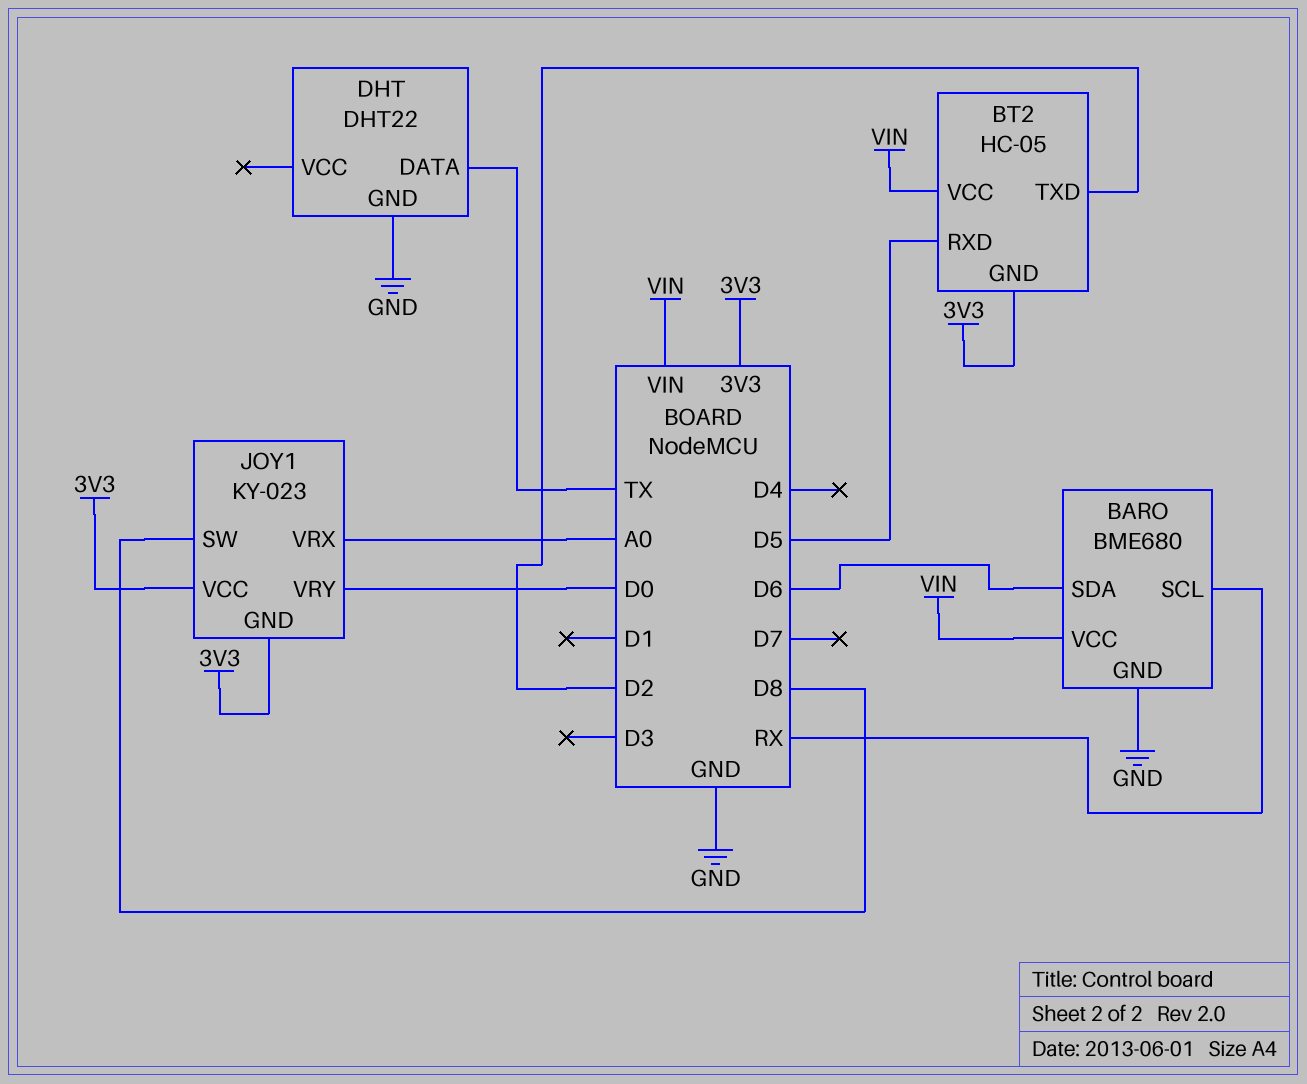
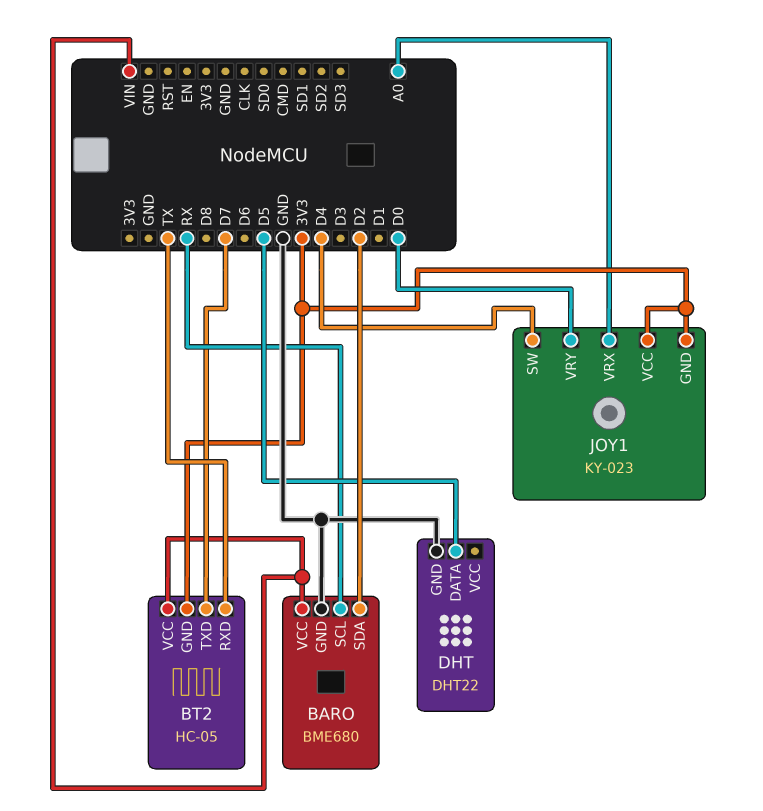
BARO pin SDA: D6 -> D2
BT2 pin RXD: D5 -> TX
BT2 pin TXD: D2 -> D7
DHT pin DATA: TX -> D5
JOY1 pin SW: D8 -> D4

